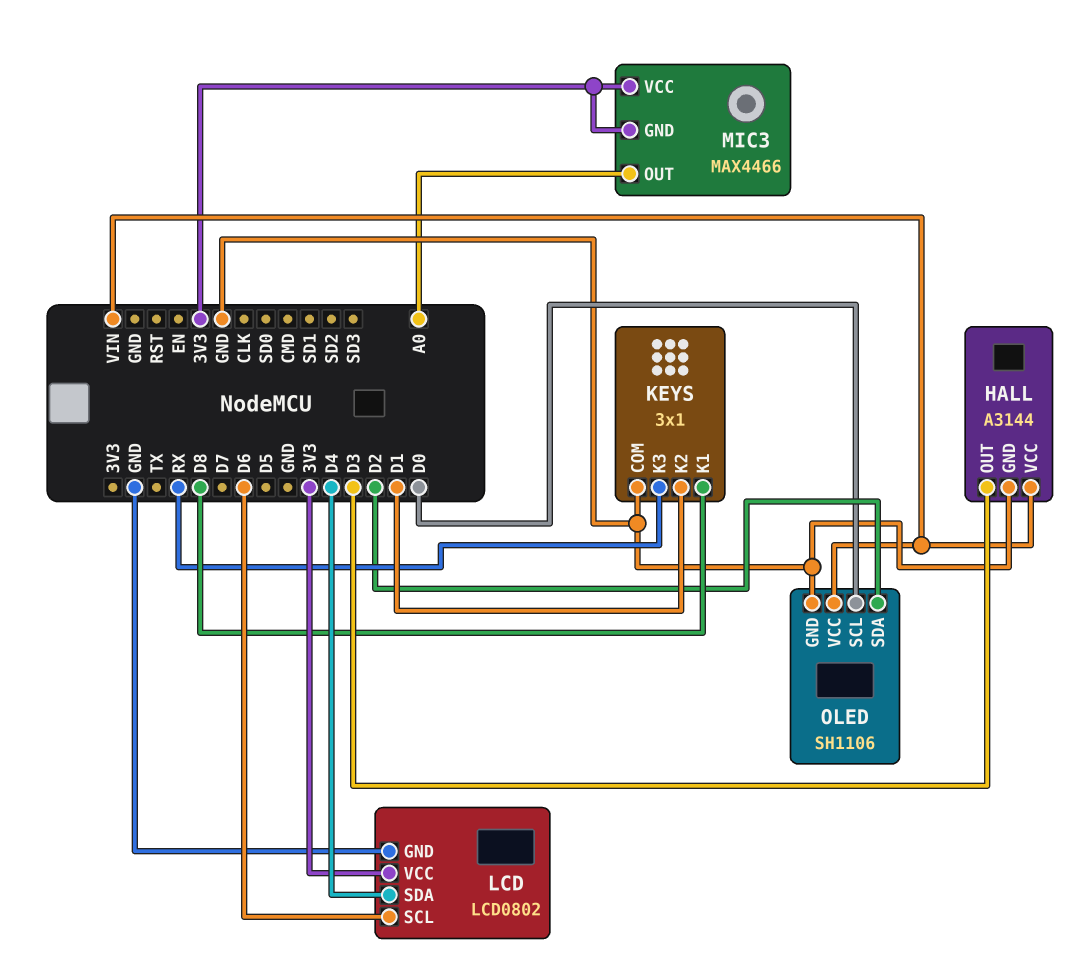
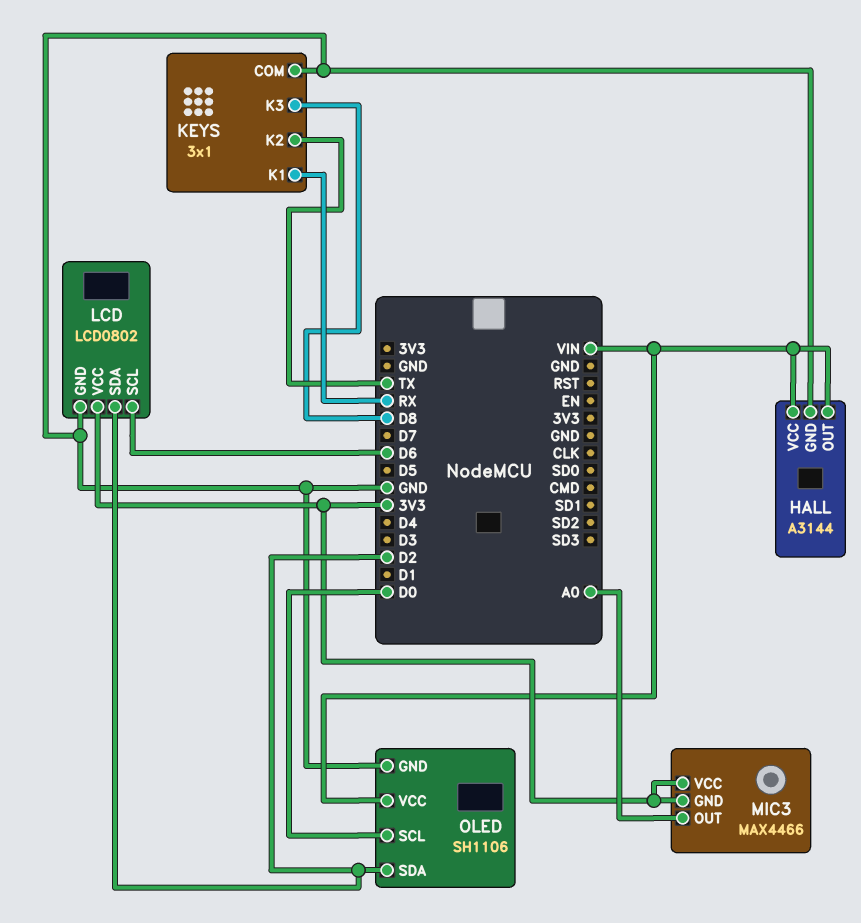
HALL pin OUT: D3 -> VIN
KEYS pin K1: D8 -> RX
KEYS pin K2: D1 -> TX
KEYS pin K3: RX -> D8
LCD pin SDA: D4 -> D2

